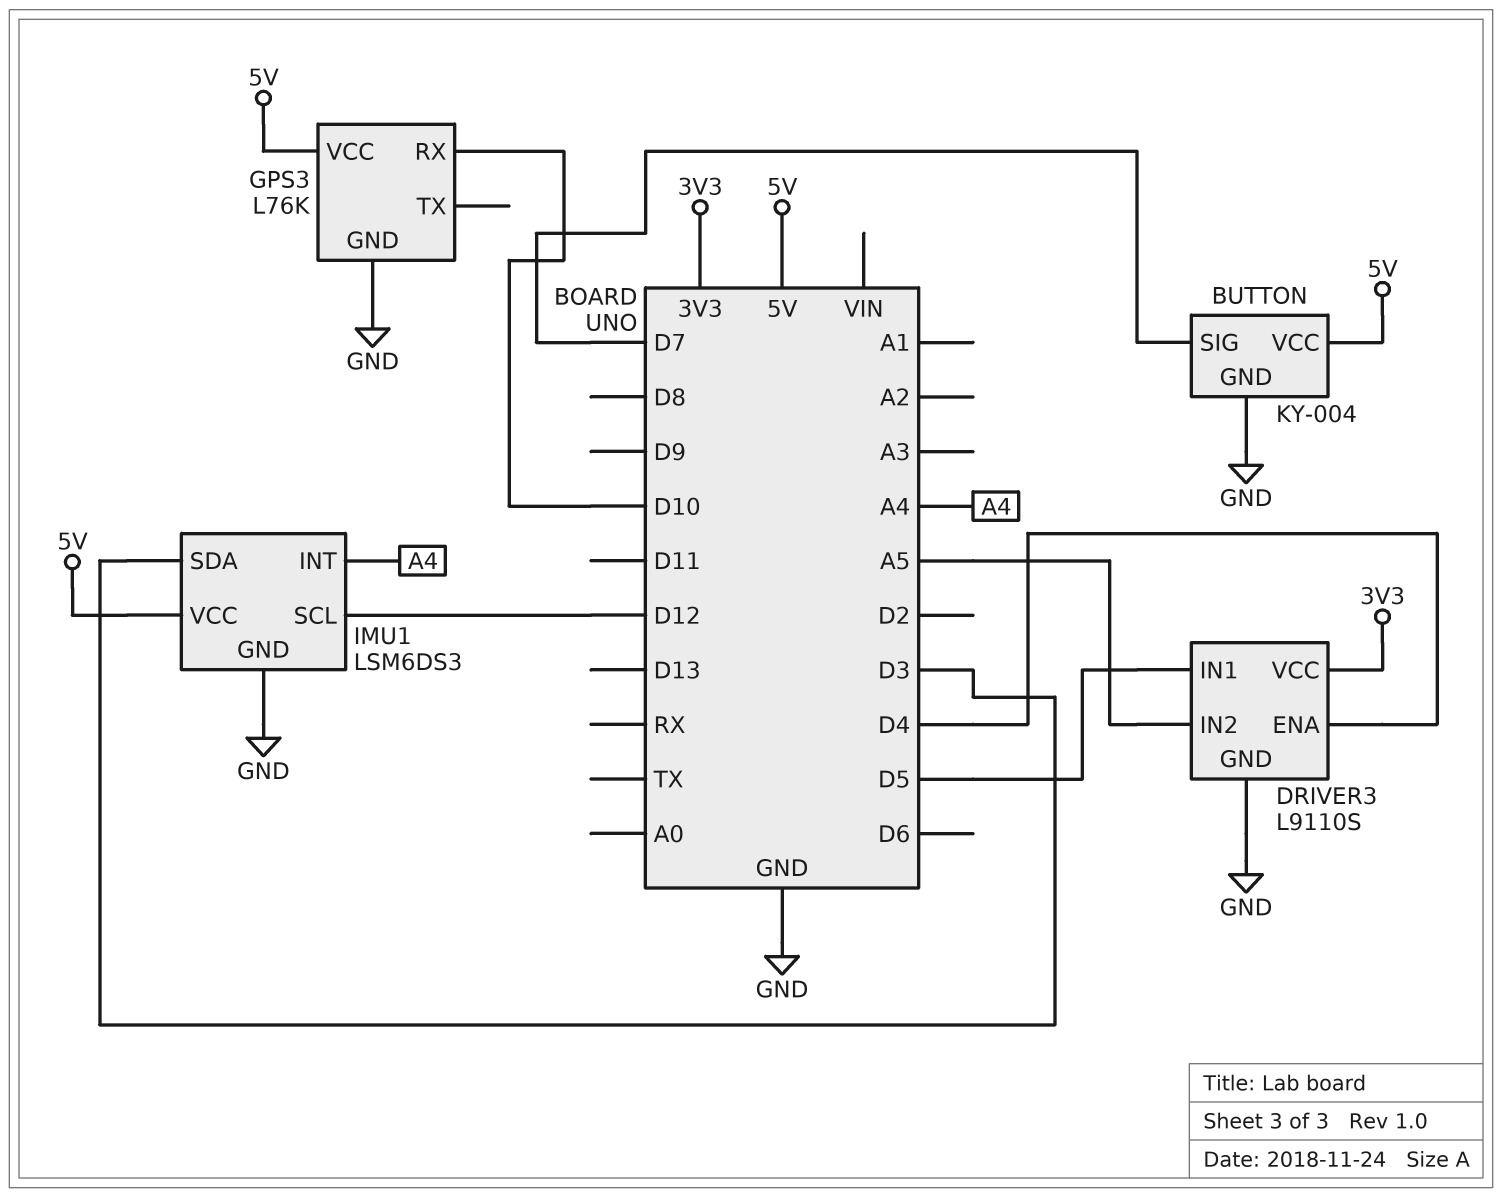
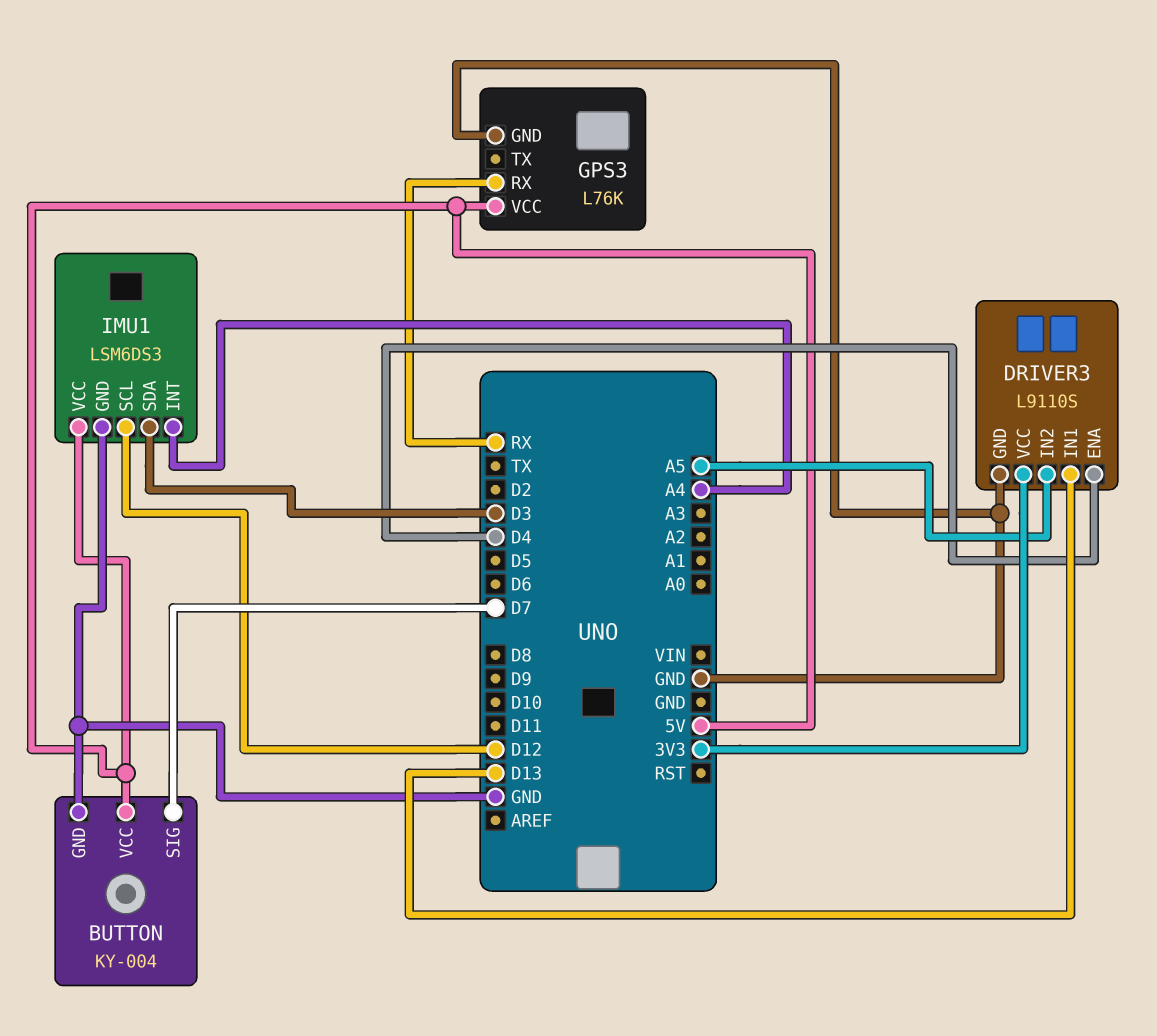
DRIVER3 pin IN1: D5 -> D13
GPS3 pin RX: D10 -> RX

